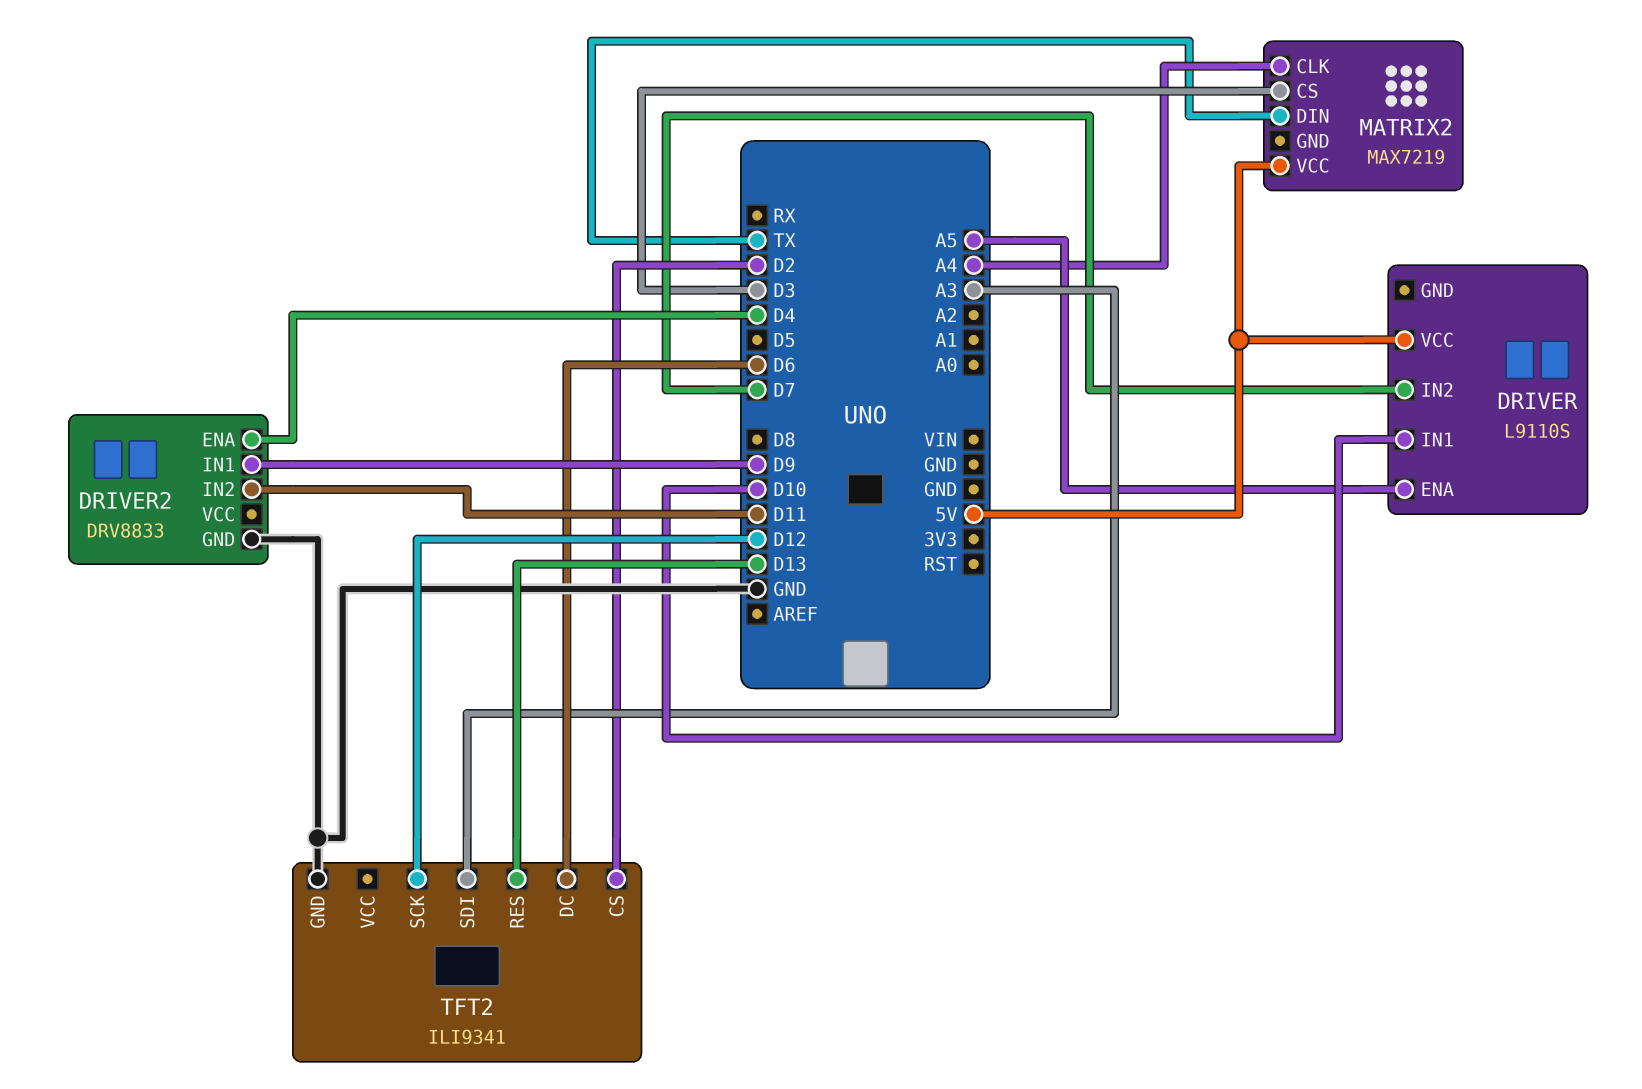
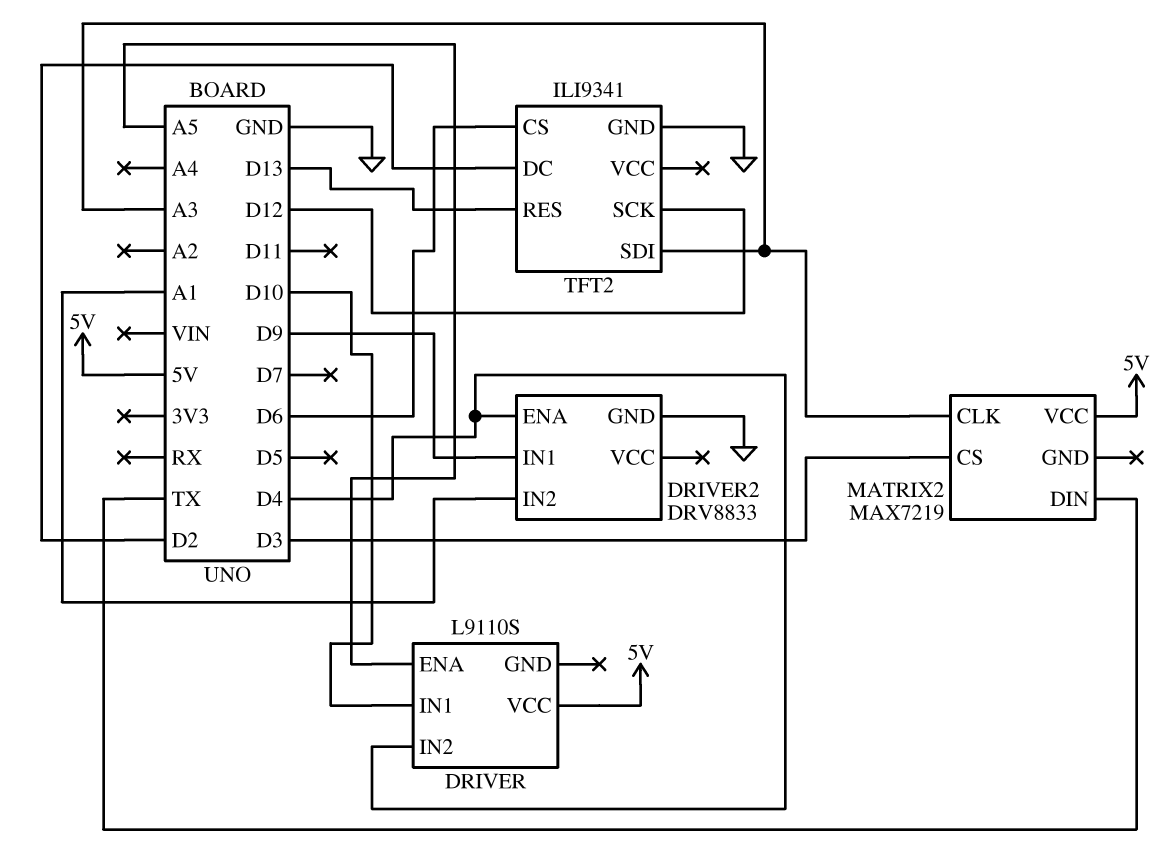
DRIVER pin IN2: D7 -> D4
DRIVER2 pin IN2: D11 -> A1
MATRIX2 pin CLK: A4 -> A3
TFT2 pin CS: D2 -> D6
TFT2 pin DC: D6 -> D2

